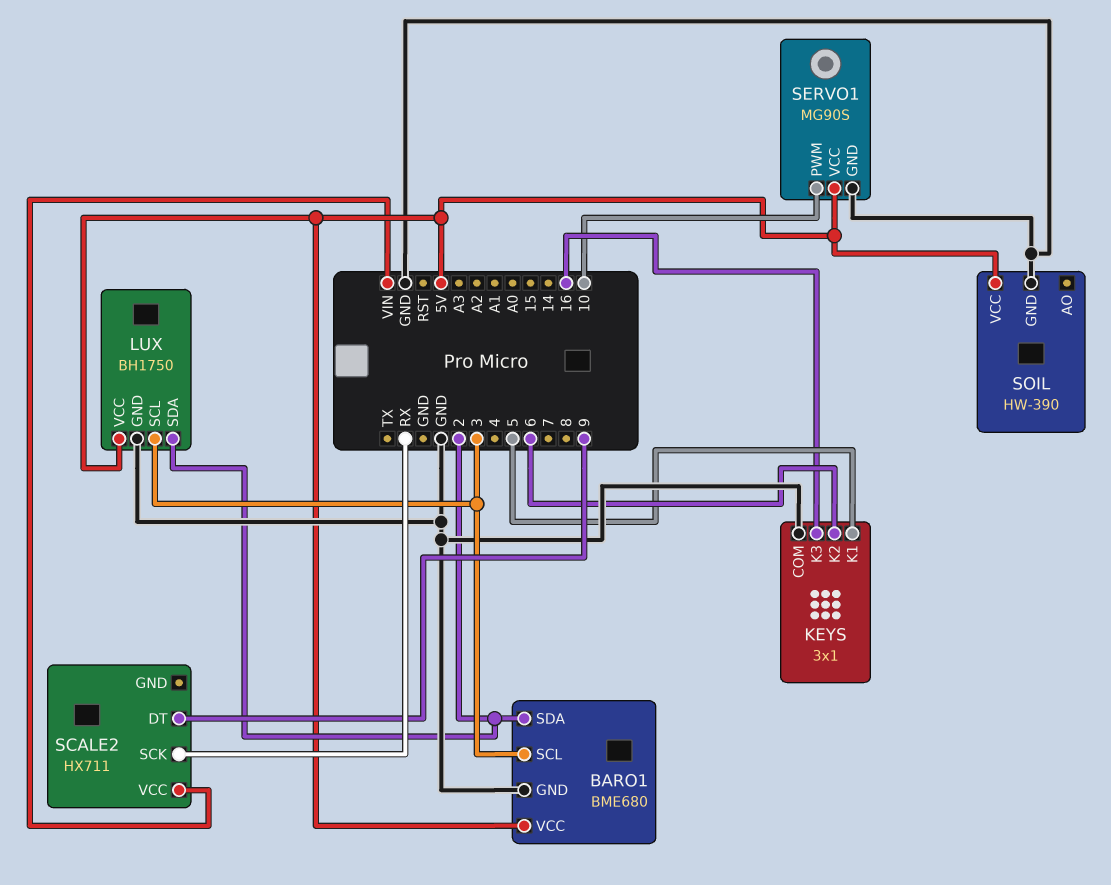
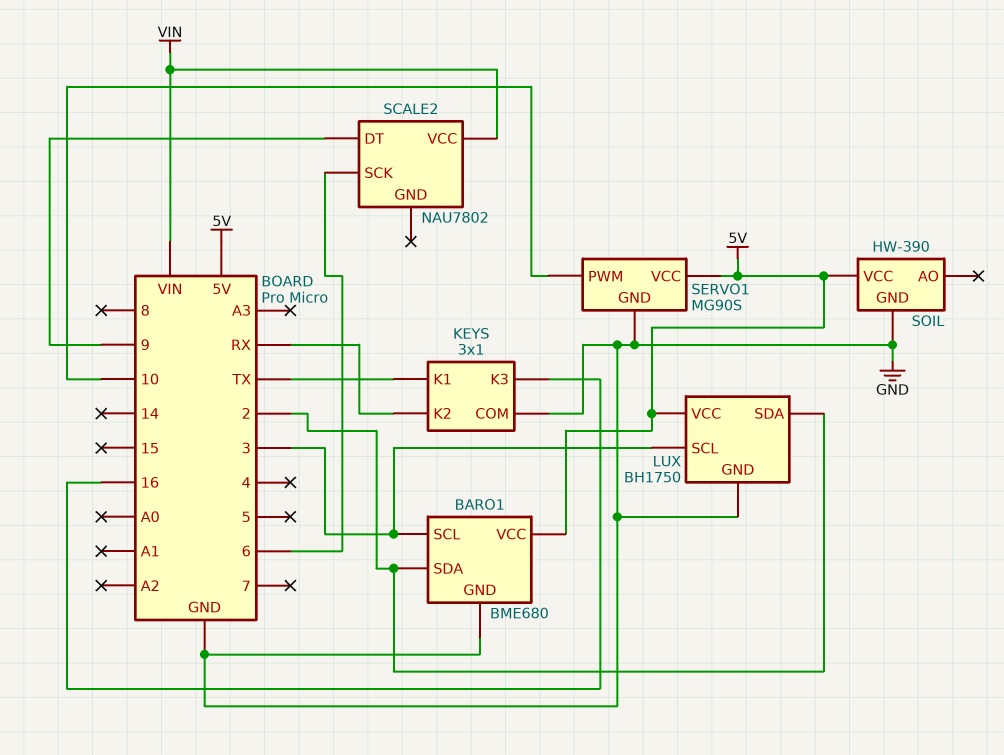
KEYS pin K1: 5 -> TX
KEYS pin K2: 6 -> RX
SCALE2: HX711 -> NAU7802
SCALE2 pin SCK: RX -> 6

